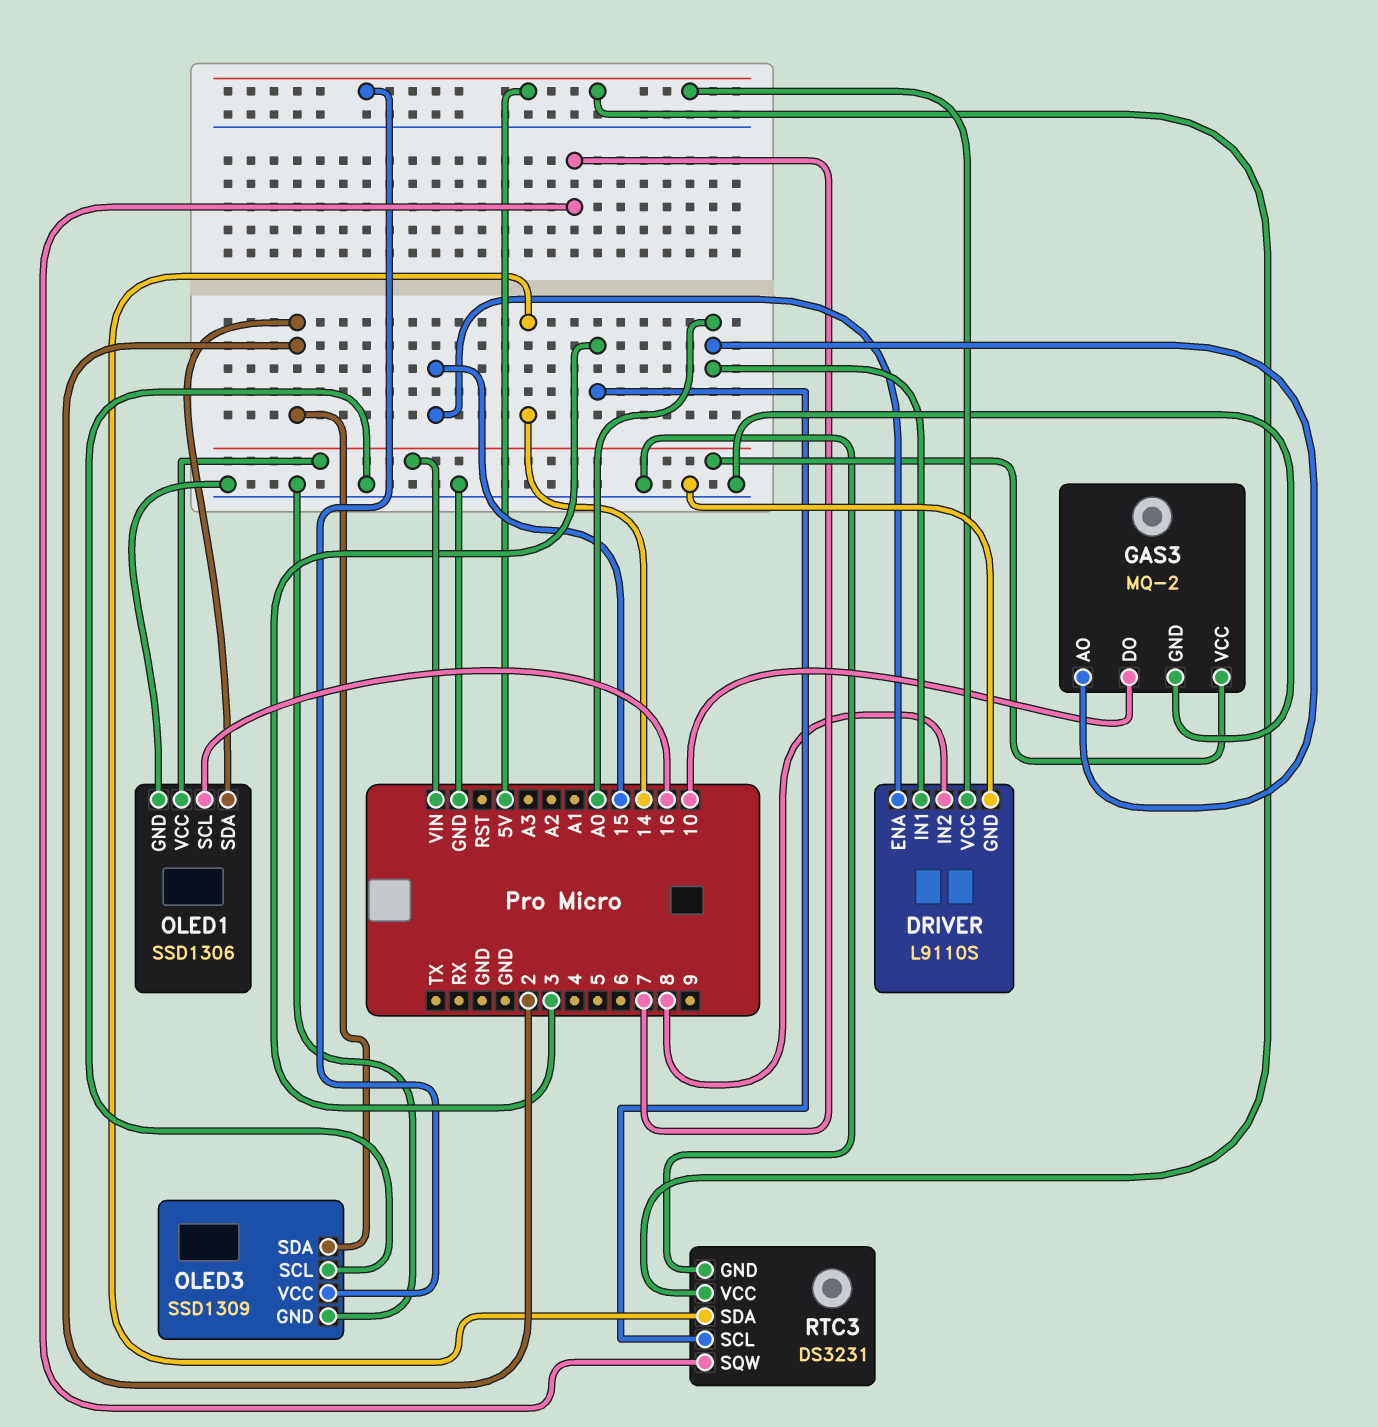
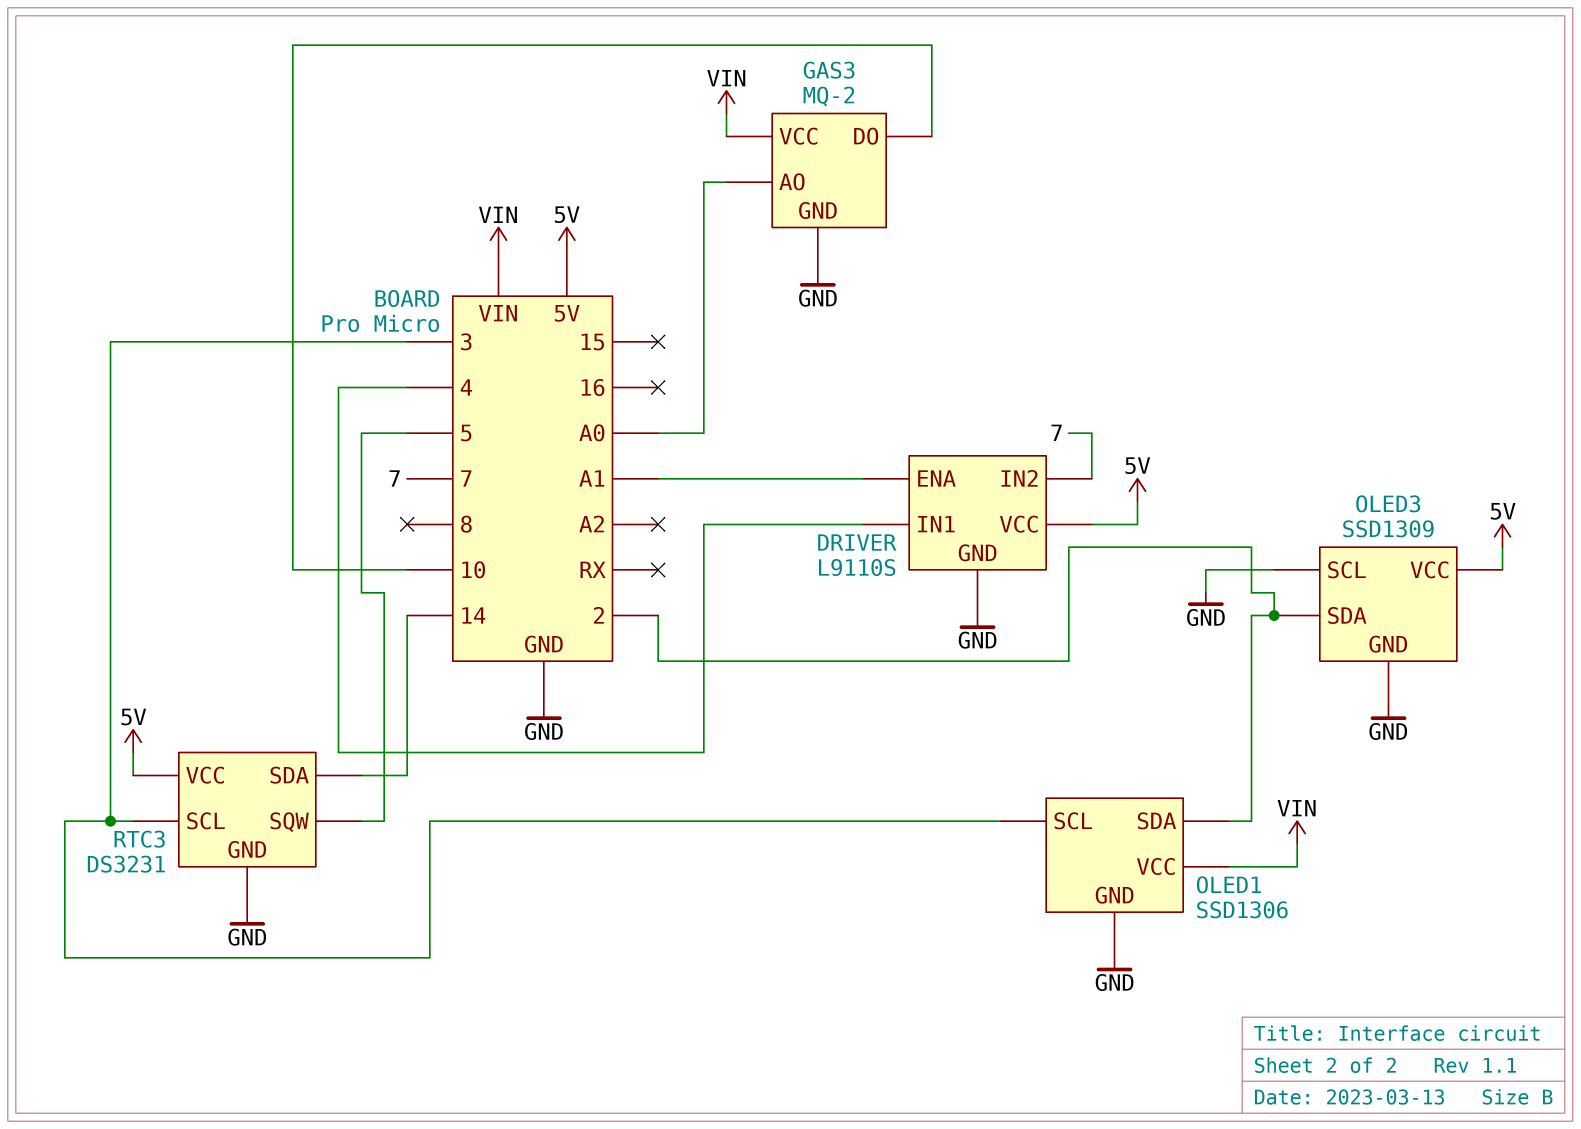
DRIVER pin ENA: 15 -> A1
DRIVER pin IN1: A0 -> 4
DRIVER pin IN2: 8 -> 7
OLED1 pin SCL: 16 -> 3
RTC3 pin SQW: 7 -> 5

